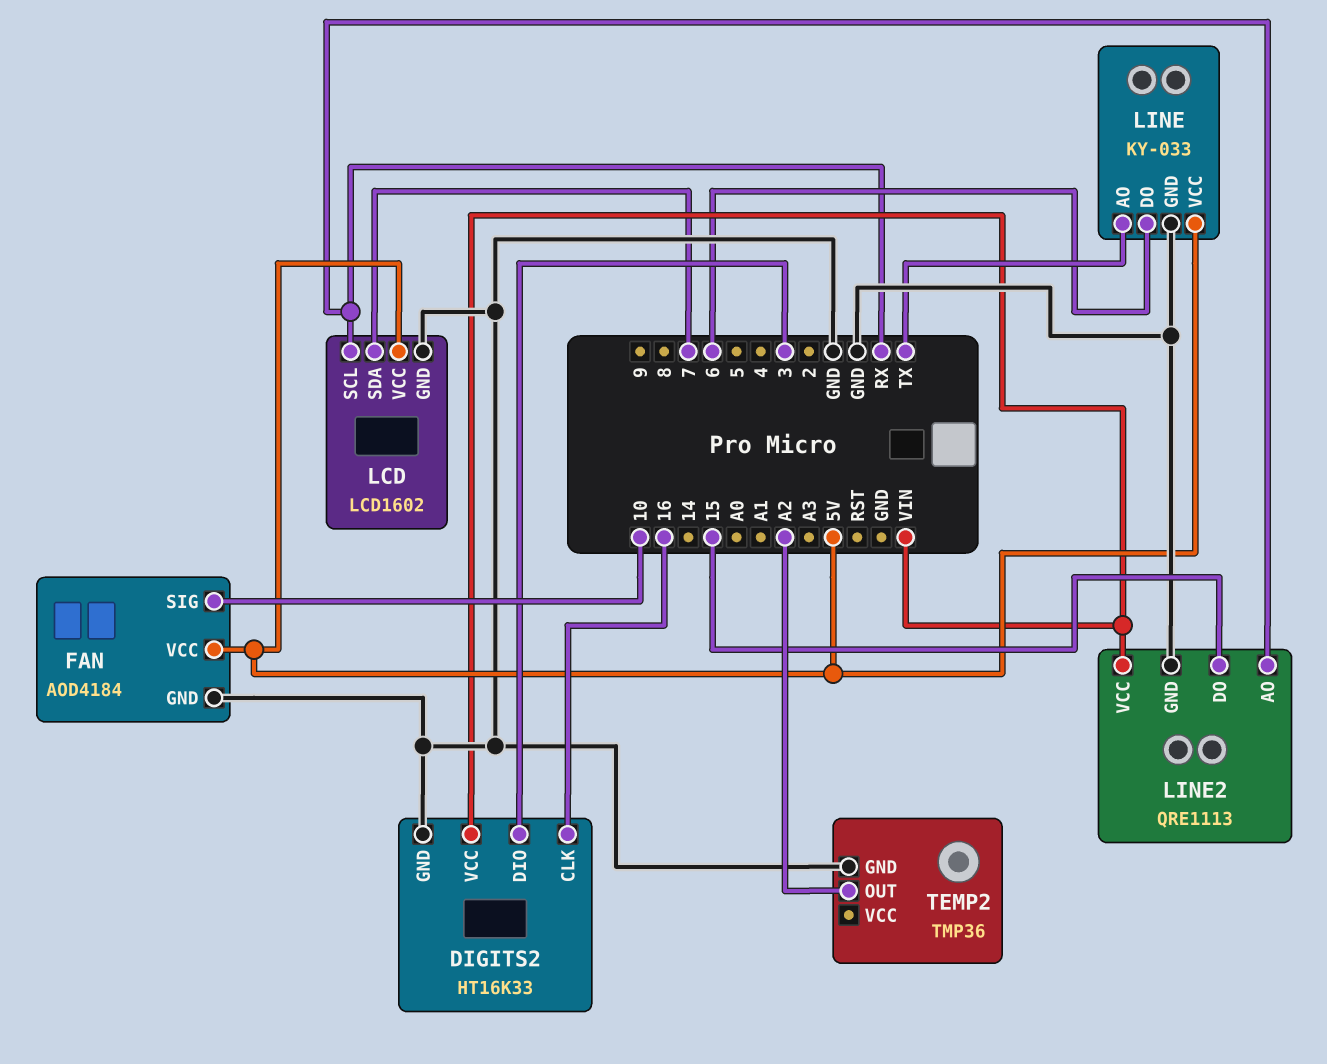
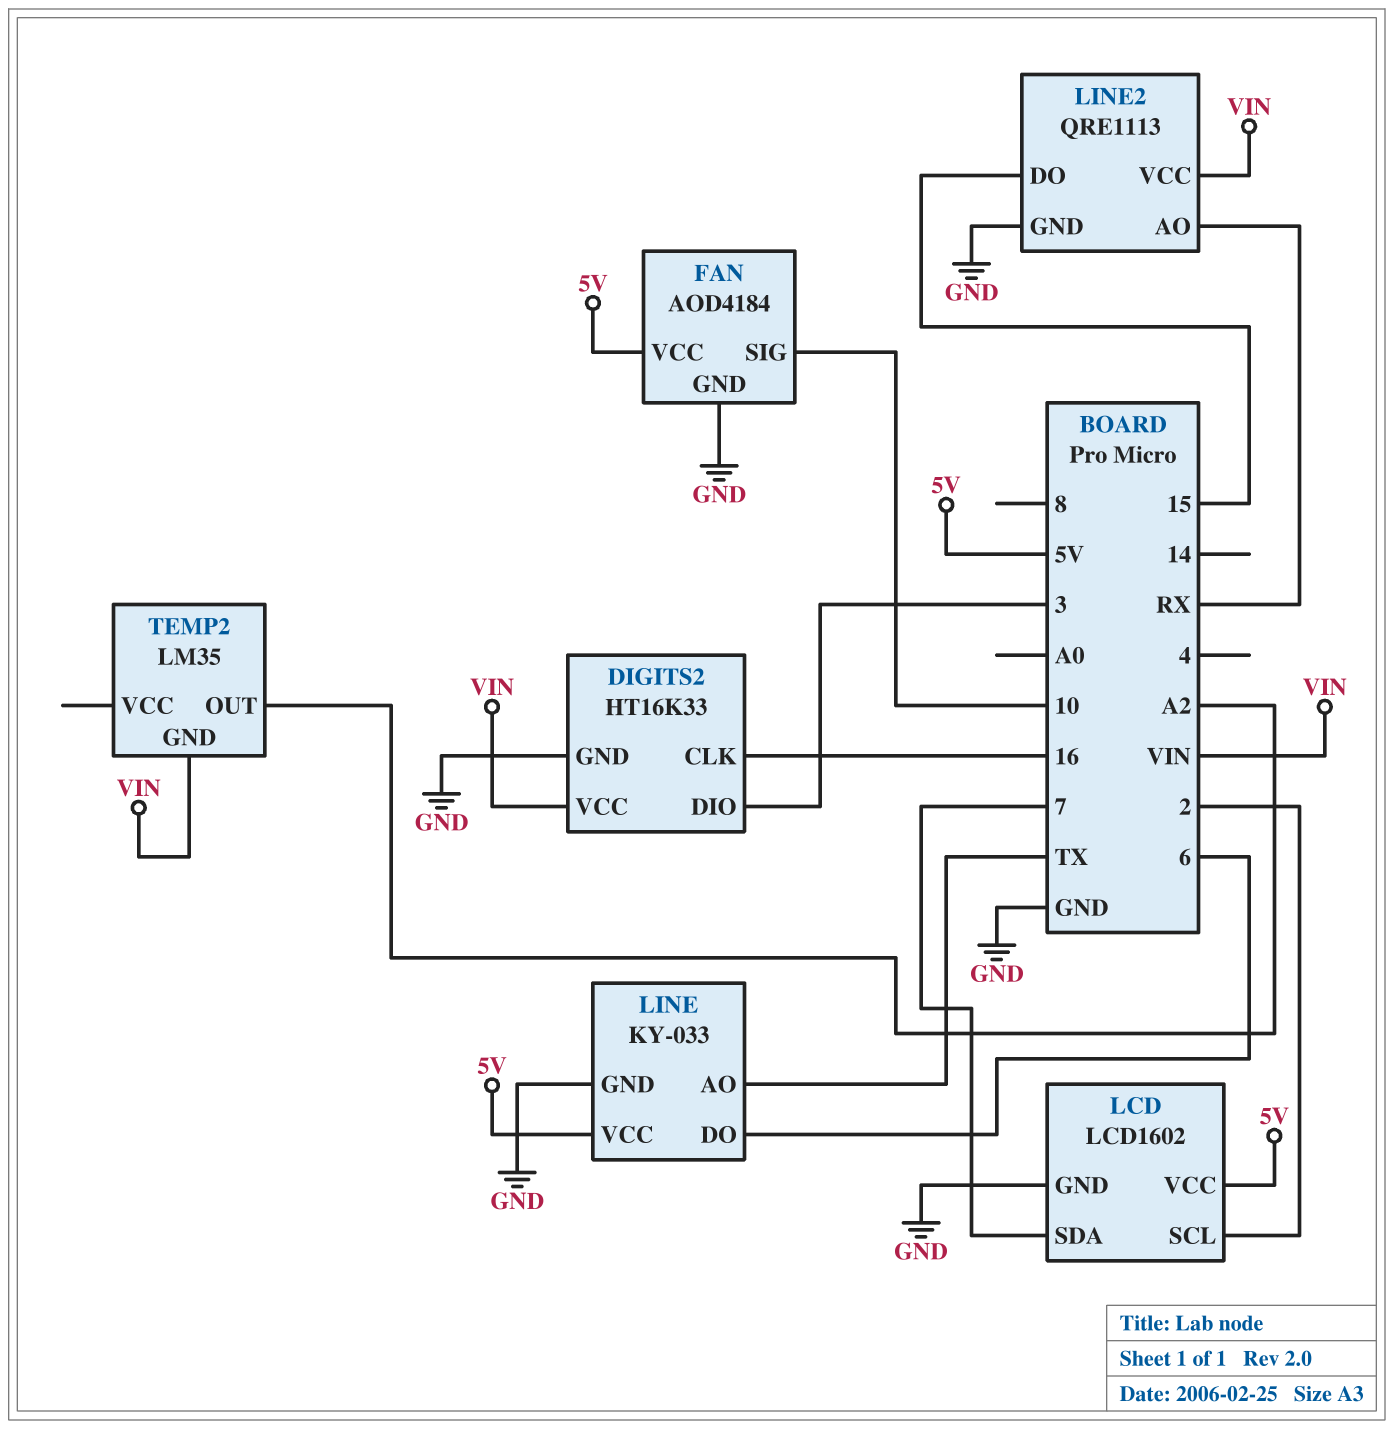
LCD pin SCL: RX -> 2
TEMP2: TMP36 -> LM35
TEMP2 pin GND: GND -> VIN

